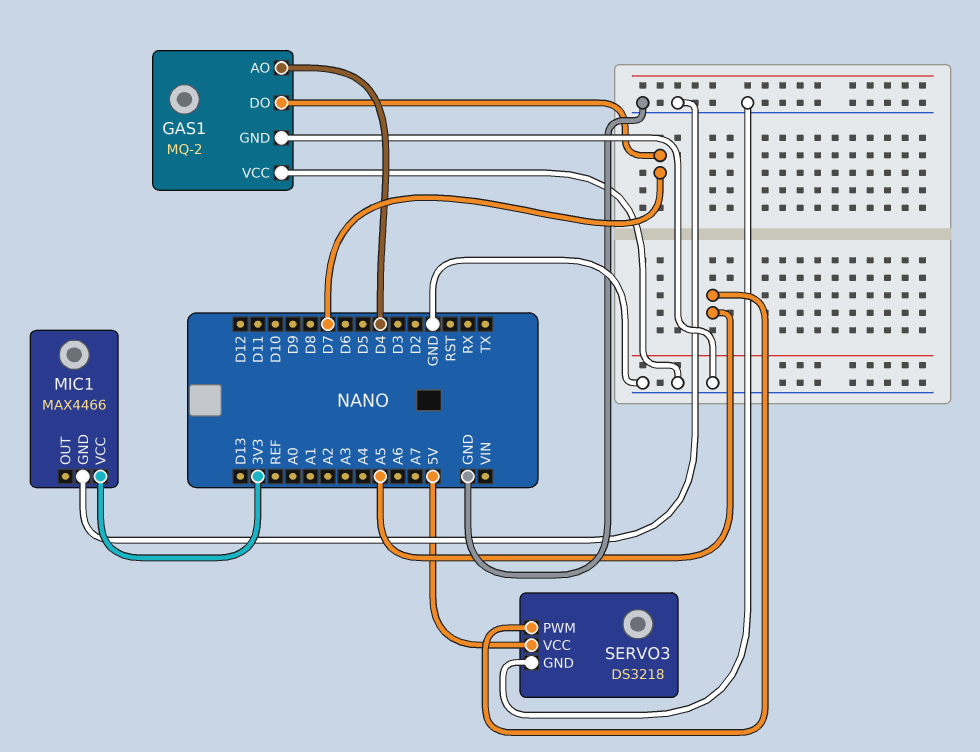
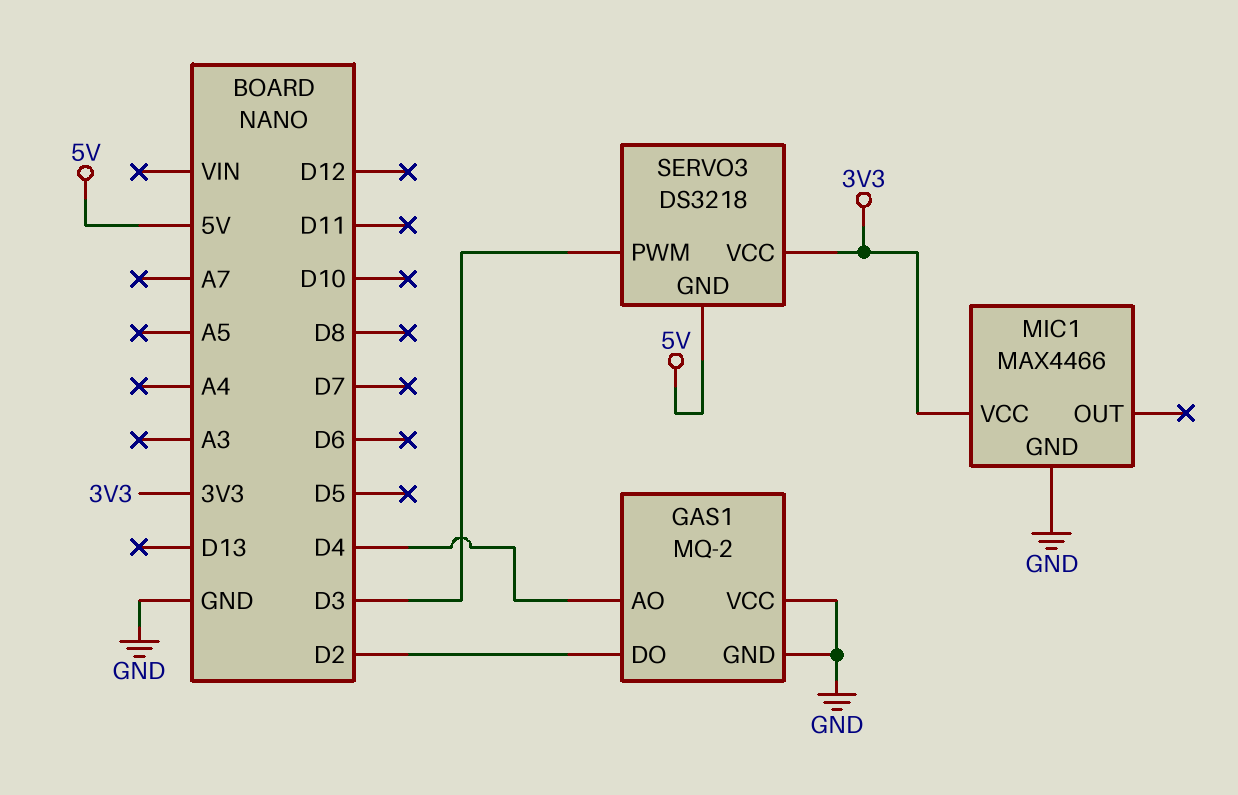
GAS1 pin DO: D7 -> D2
SERVO3 pin GND: GND -> 5V
SERVO3 pin PWM: A5 -> D3
SERVO3 pin VCC: 5V -> 3V3

